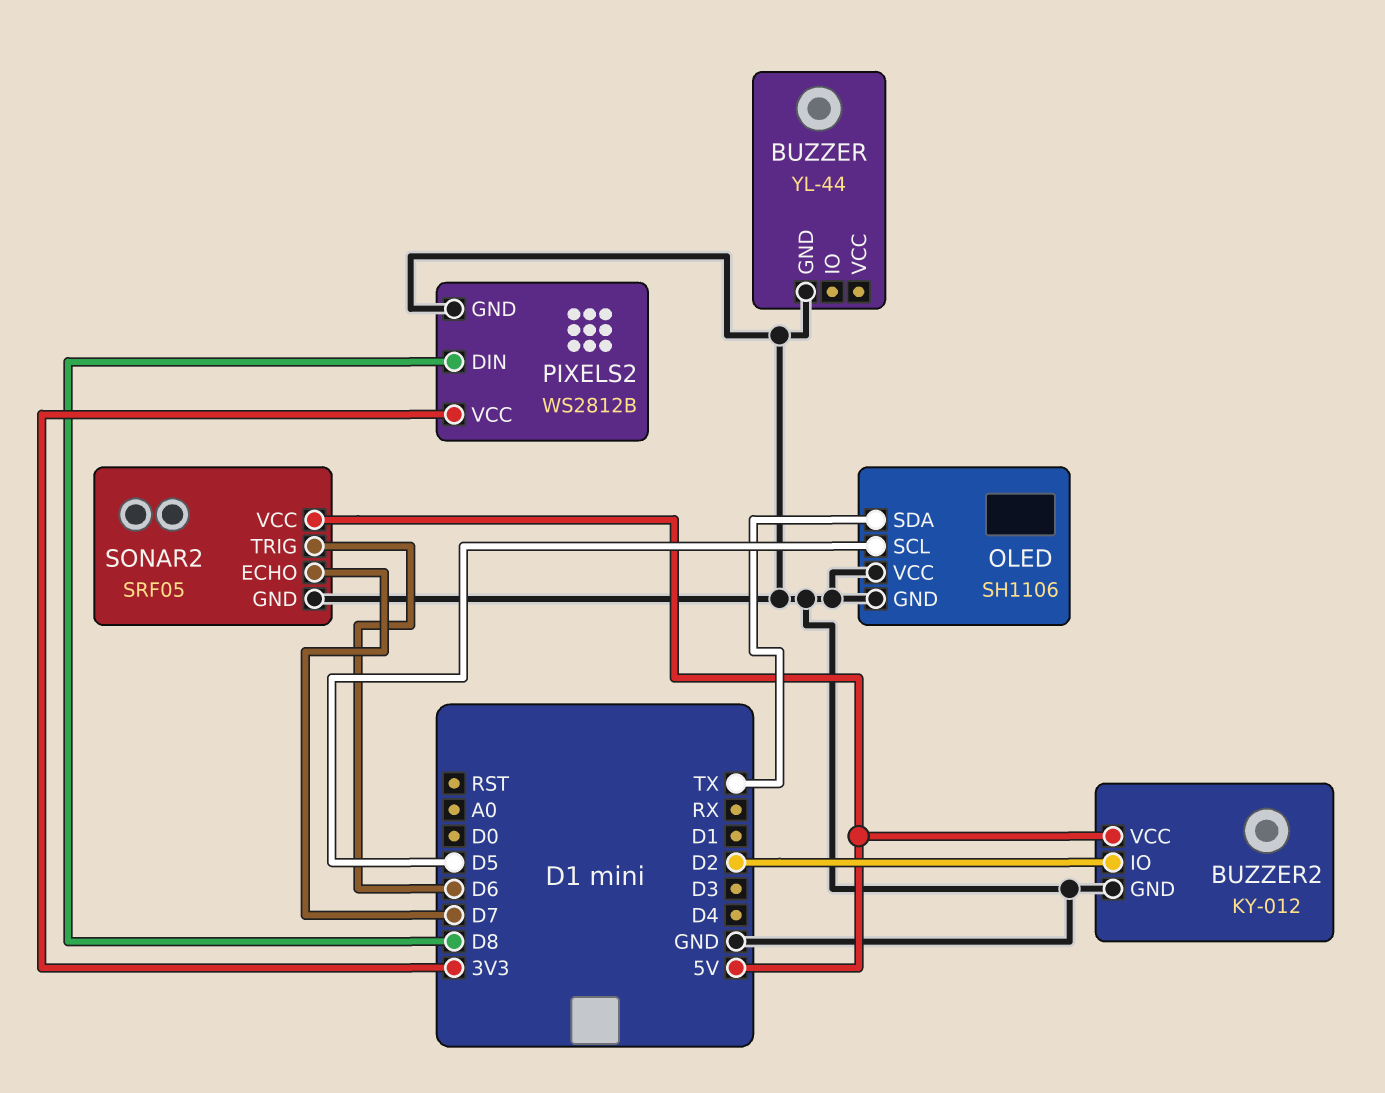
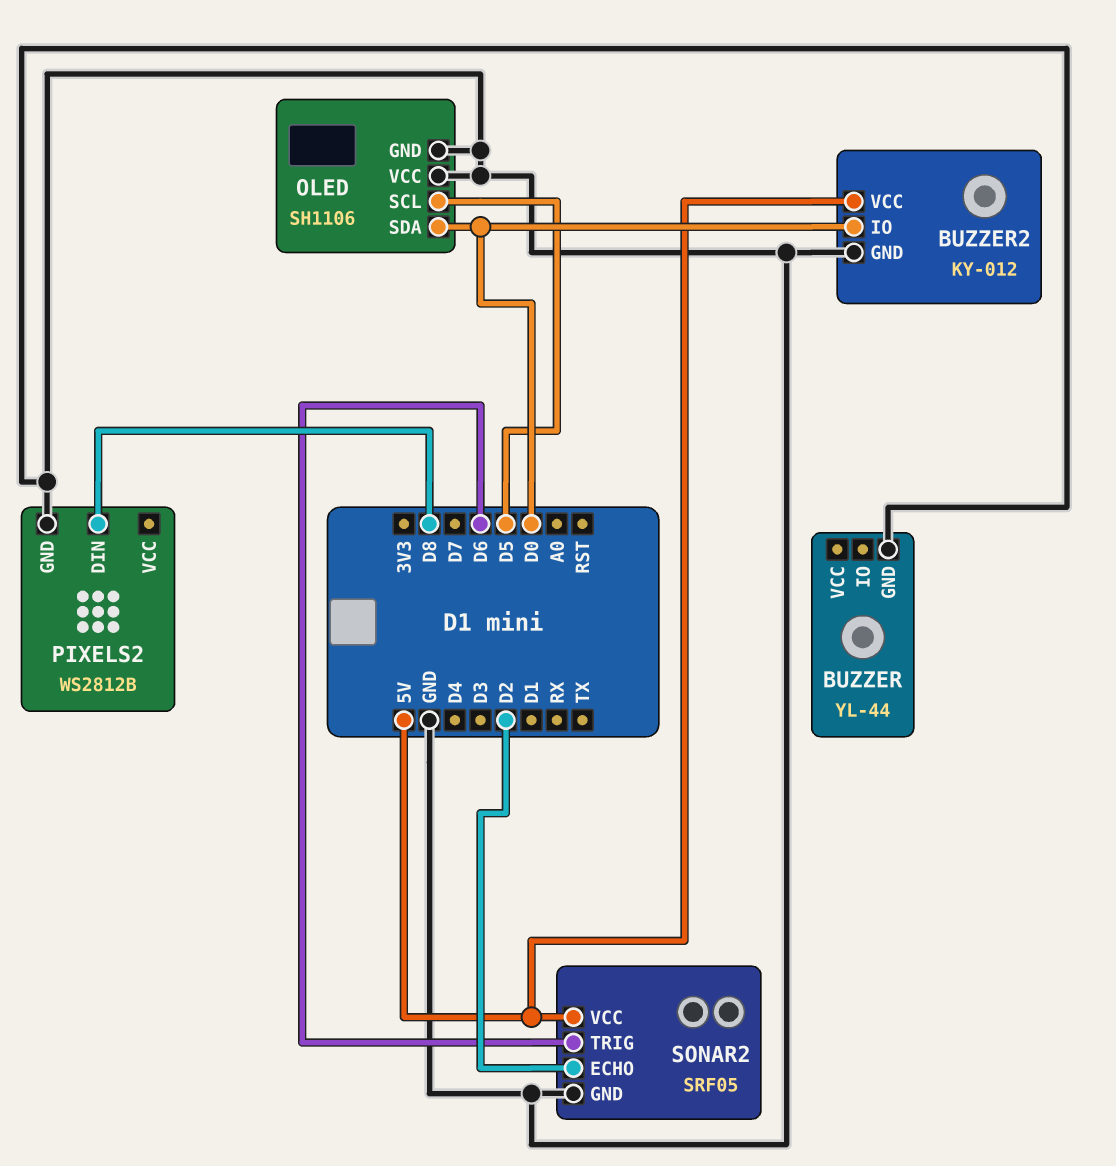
BUZZER2 pin IO: D2 -> D0
OLED pin SDA: TX -> D0
PIXELS2 pin VCC: 3V3 -> none
SONAR2 pin ECHO: D7 -> D2

